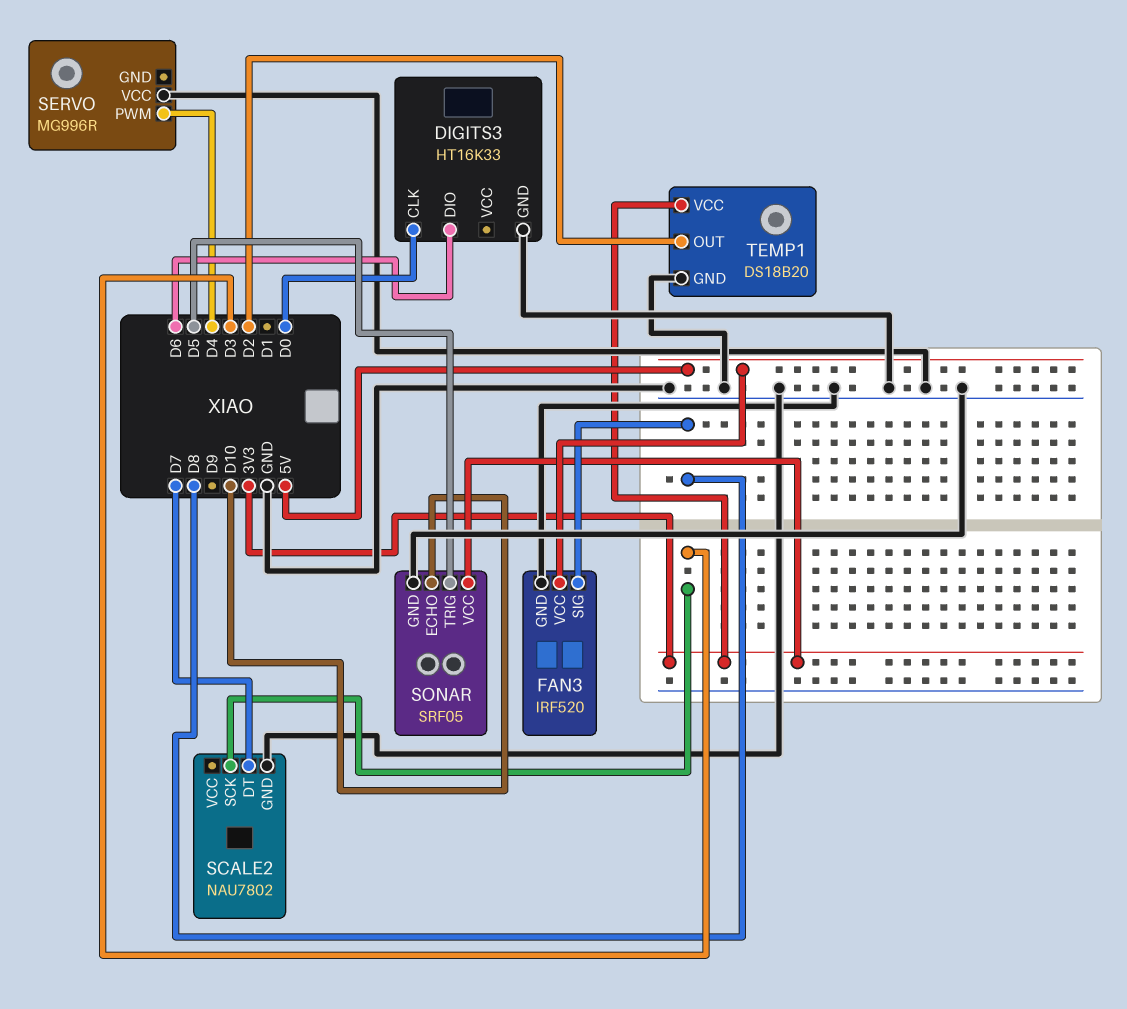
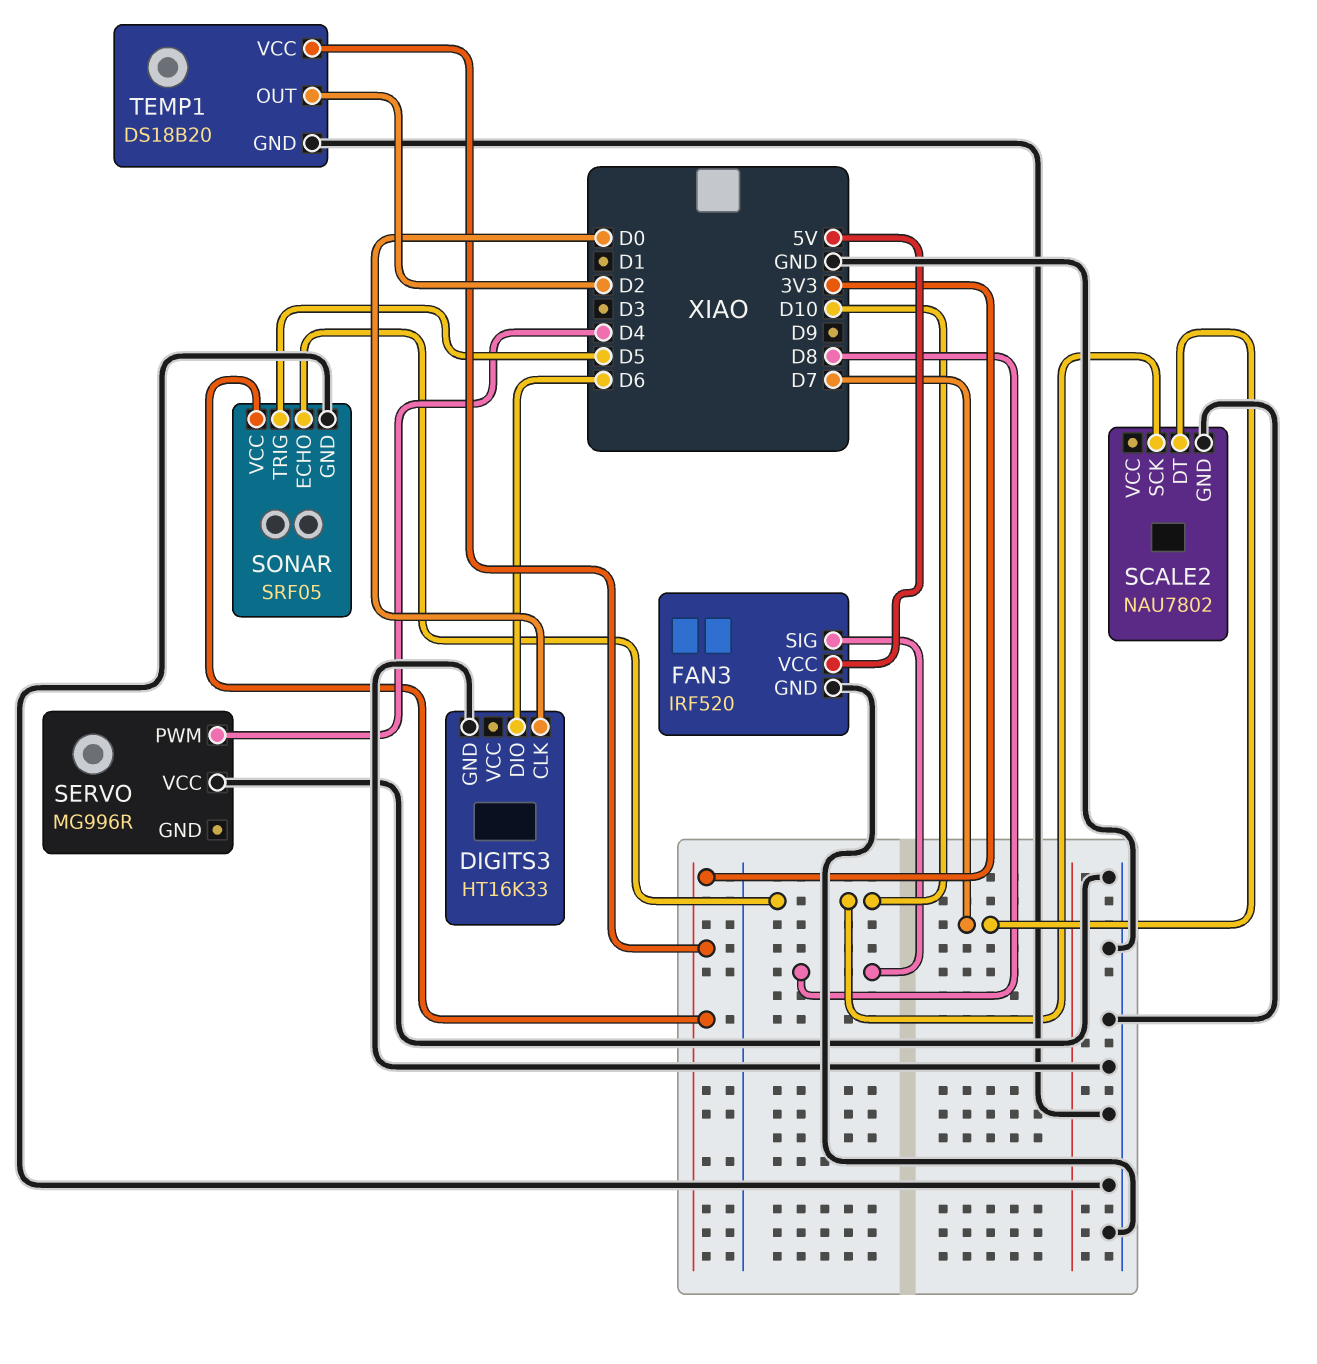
SCALE2 pin SCK: D3 -> D10

